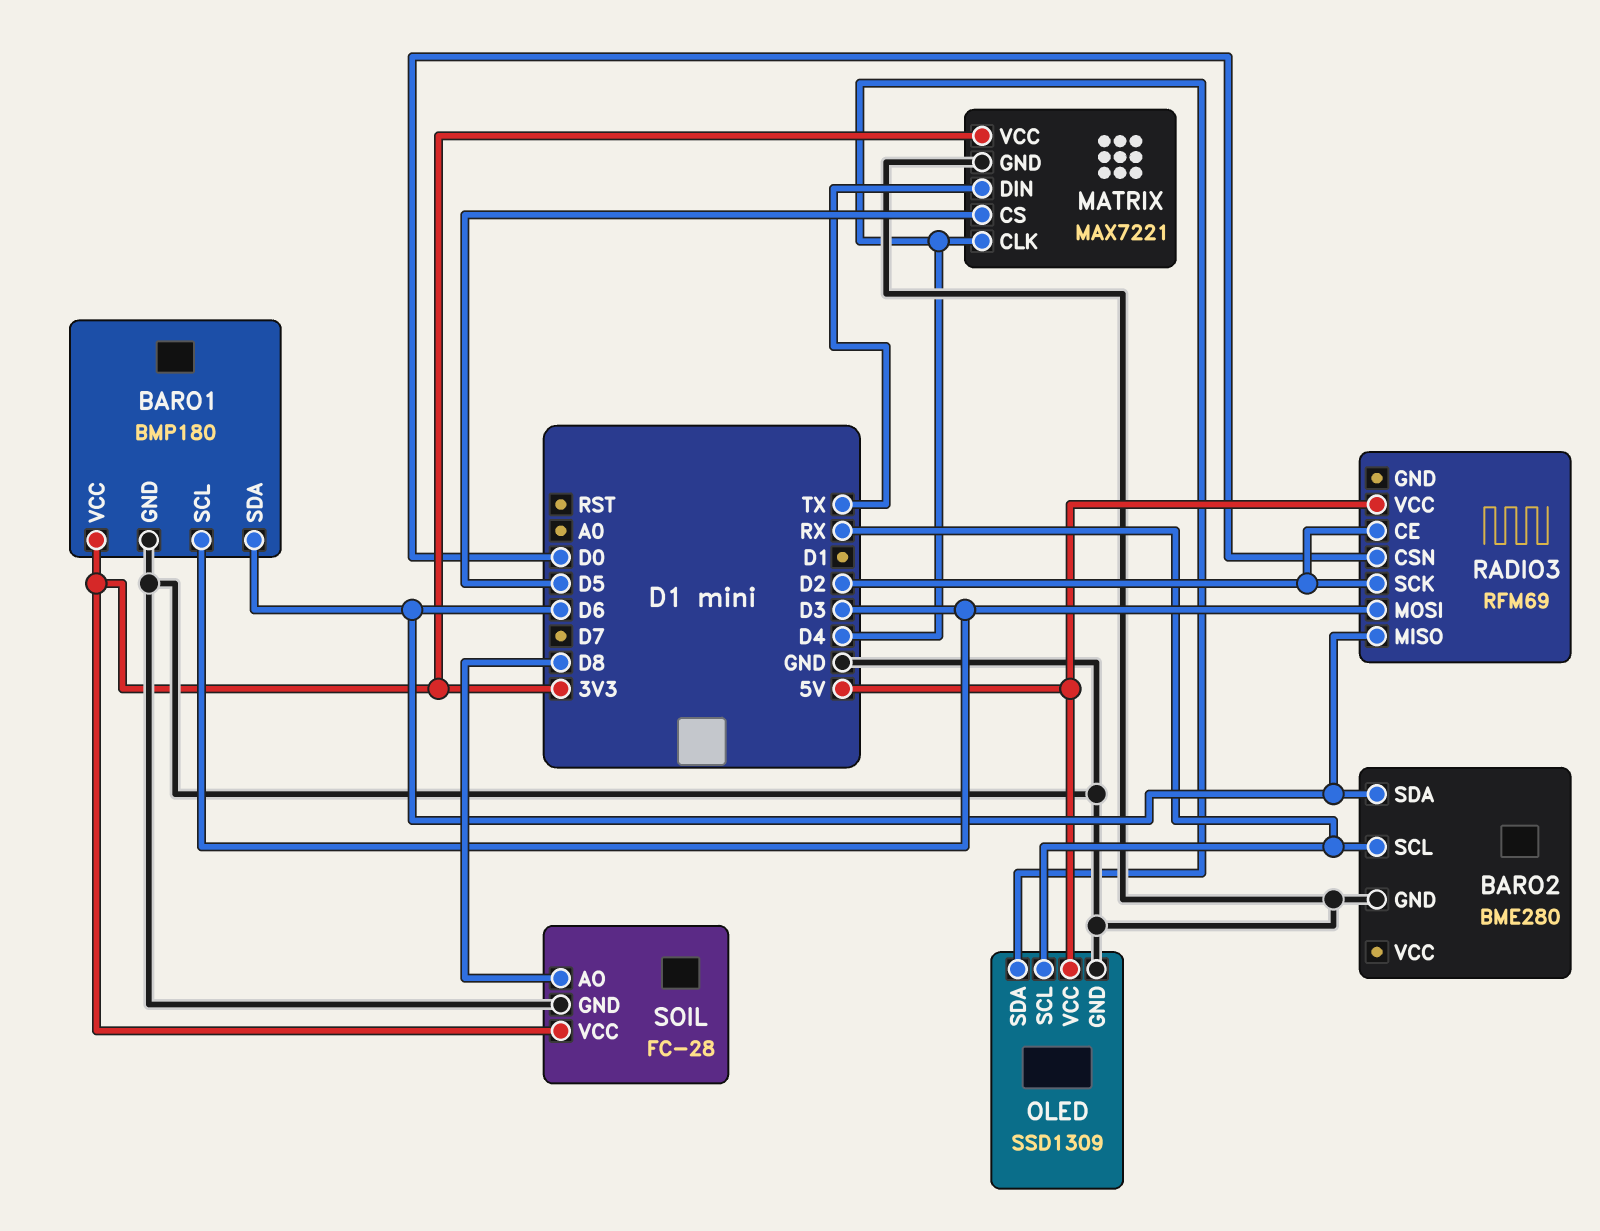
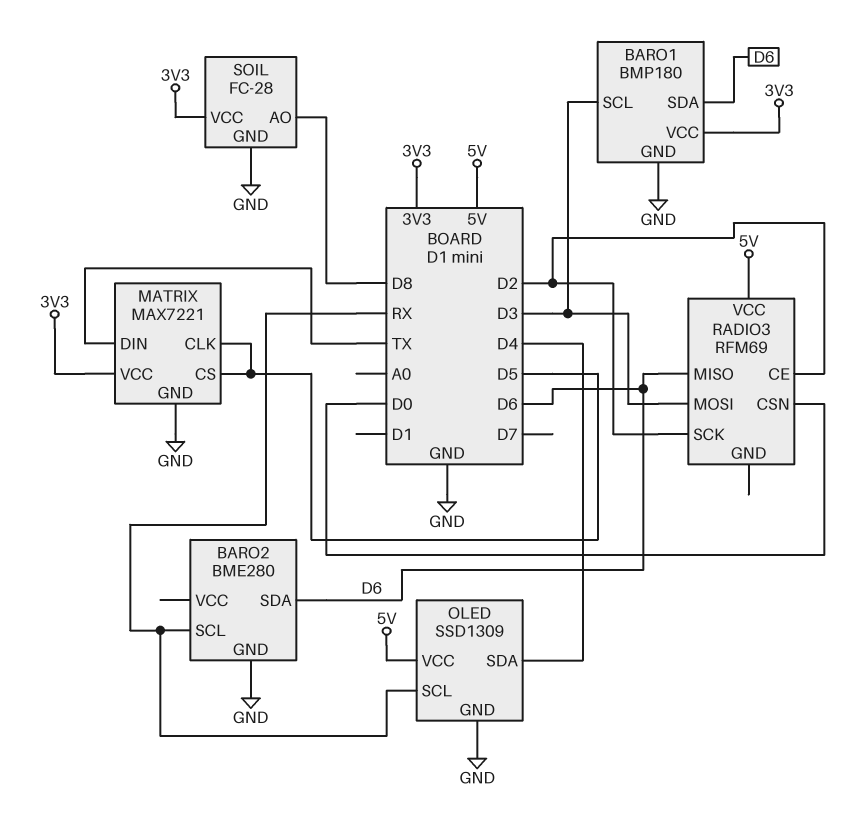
MATRIX pin CLK: D4 -> D5

